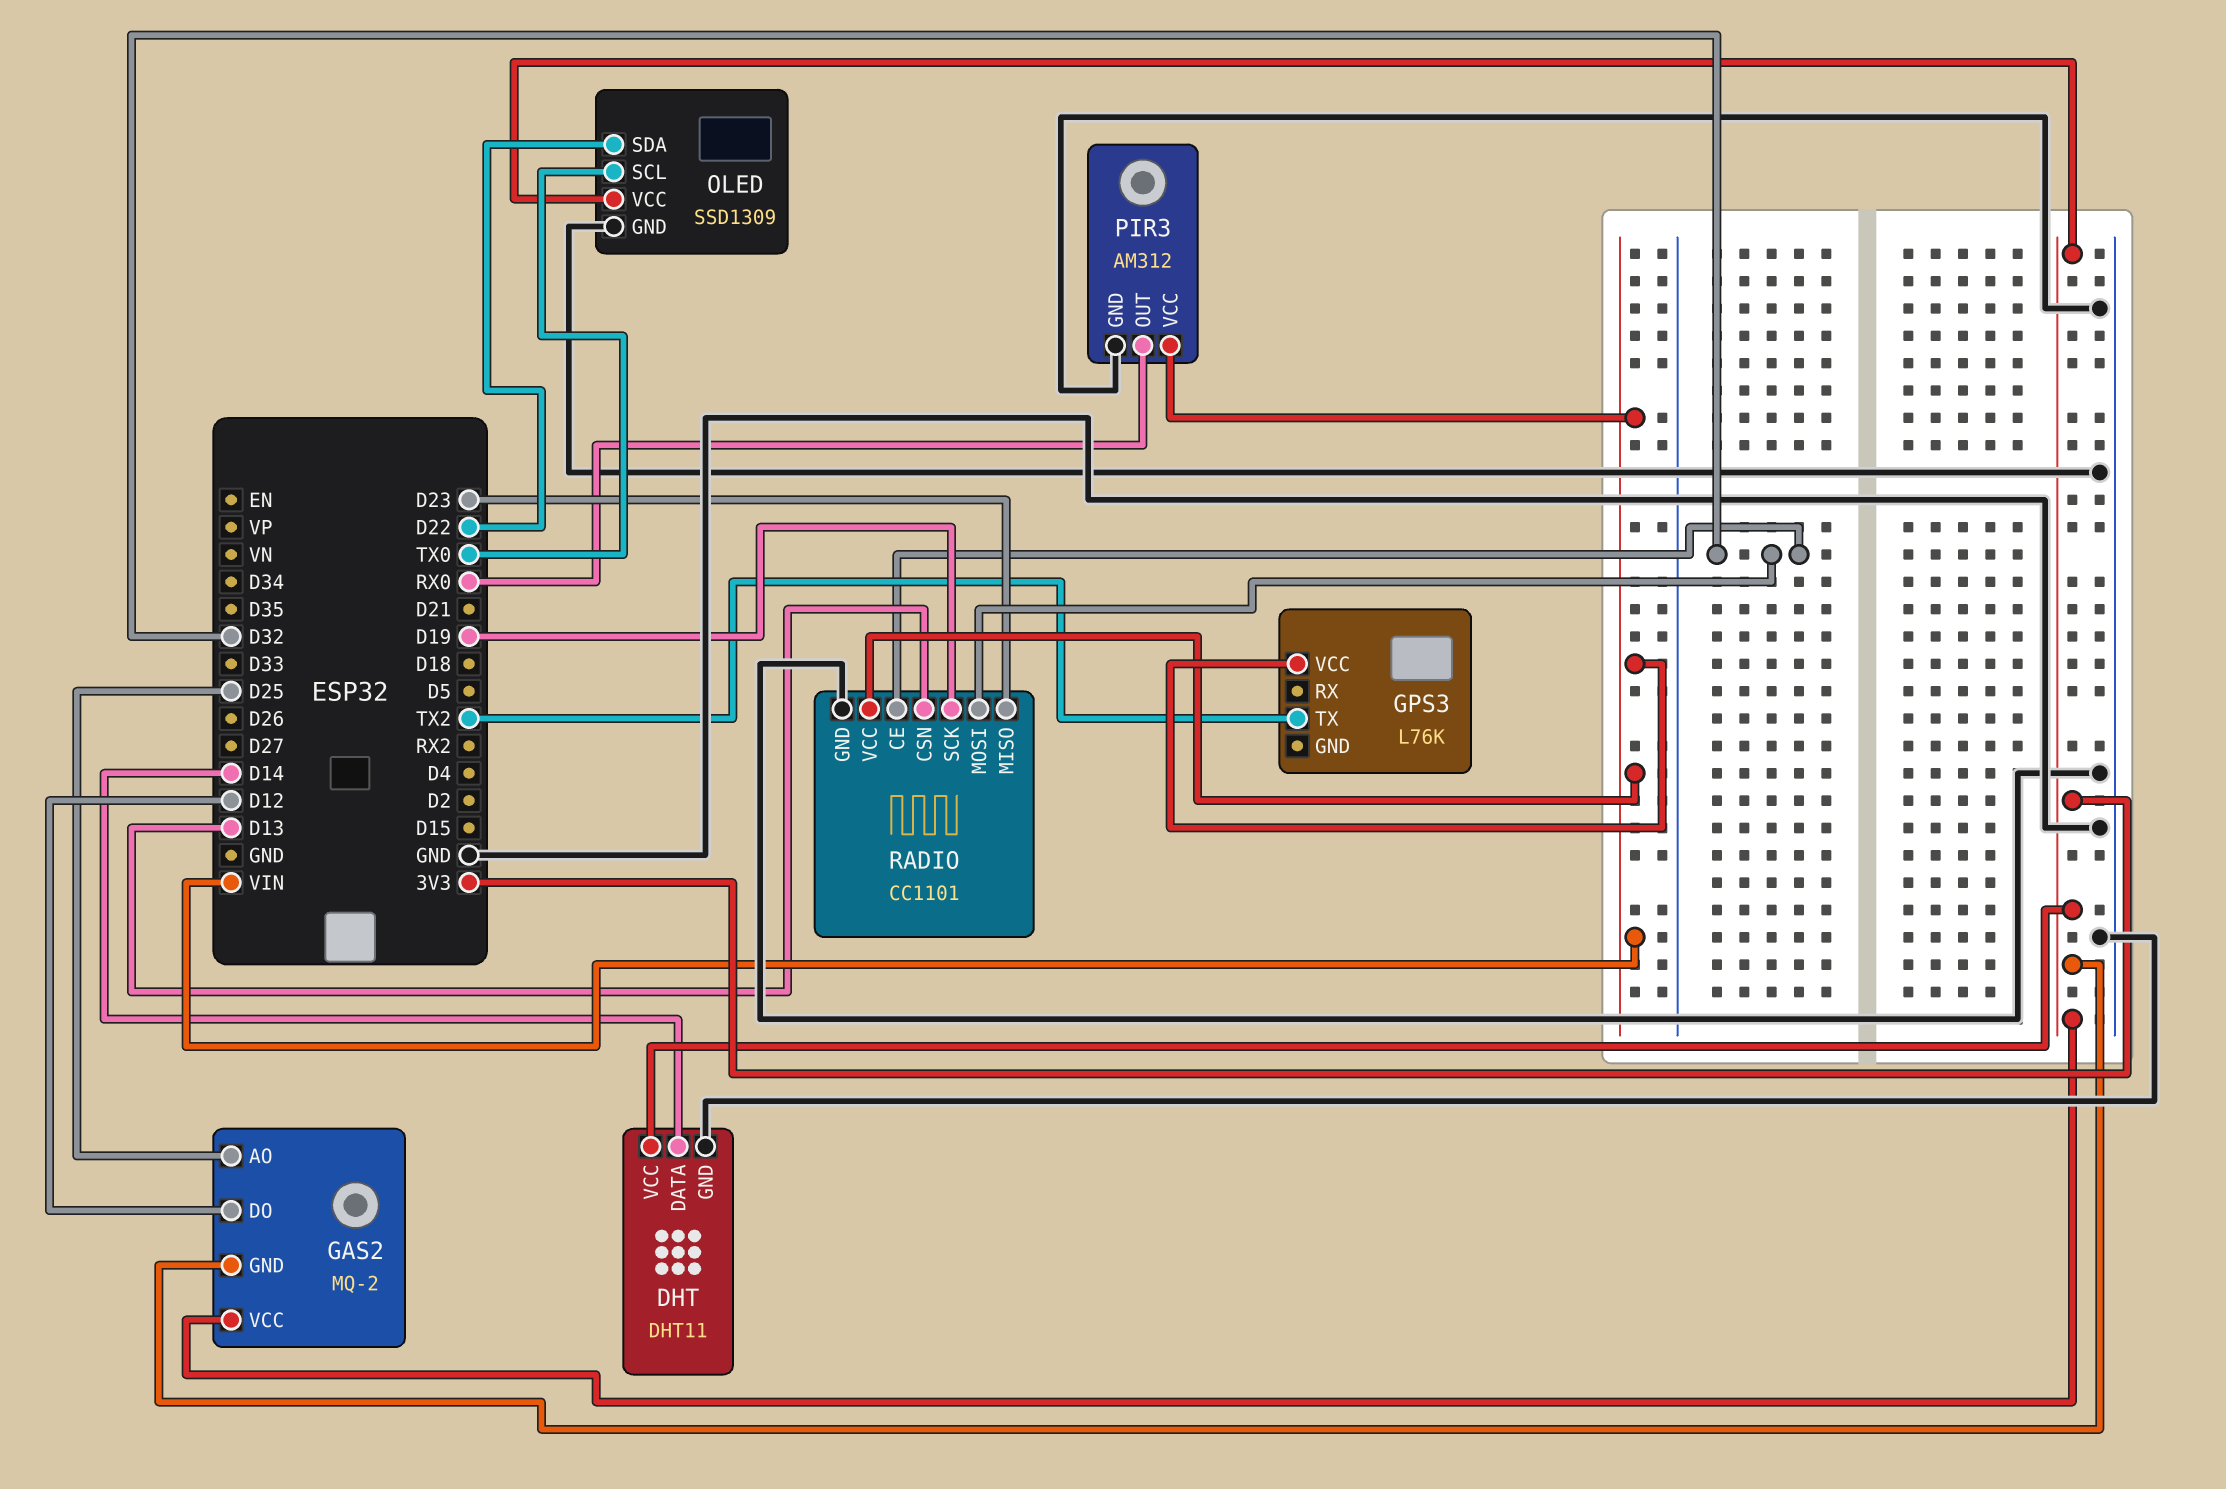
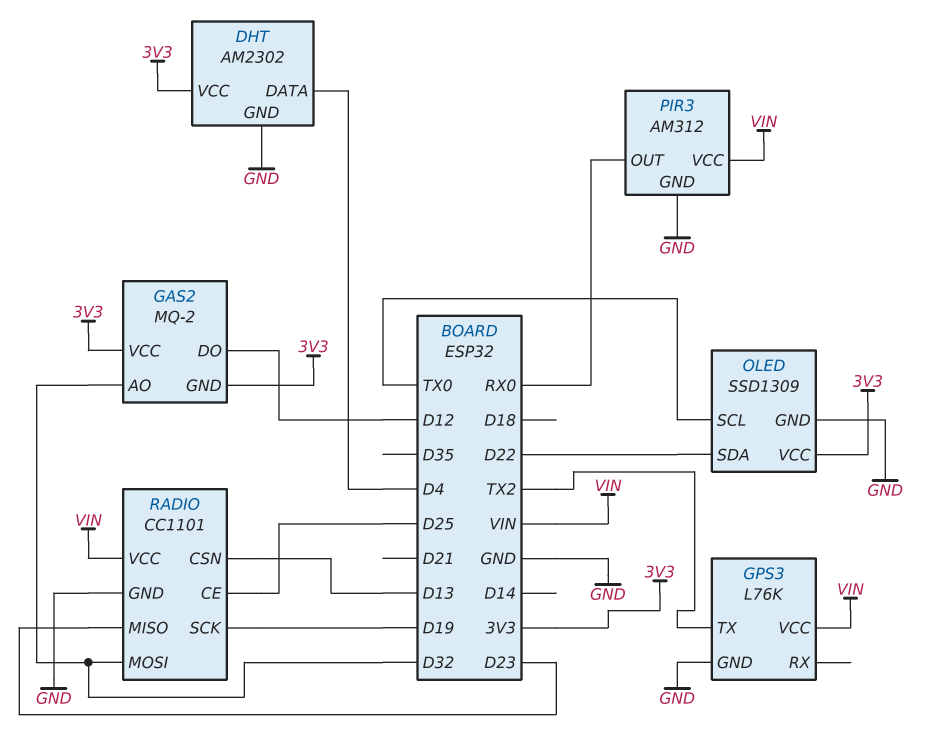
DHT: DHT11 -> AM2302
DHT pin DATA: D14 -> D4
GAS2 pin AO: D25 -> D32
GPS3 pin GND: none -> GND
RADIO pin CE: D32 -> D25

